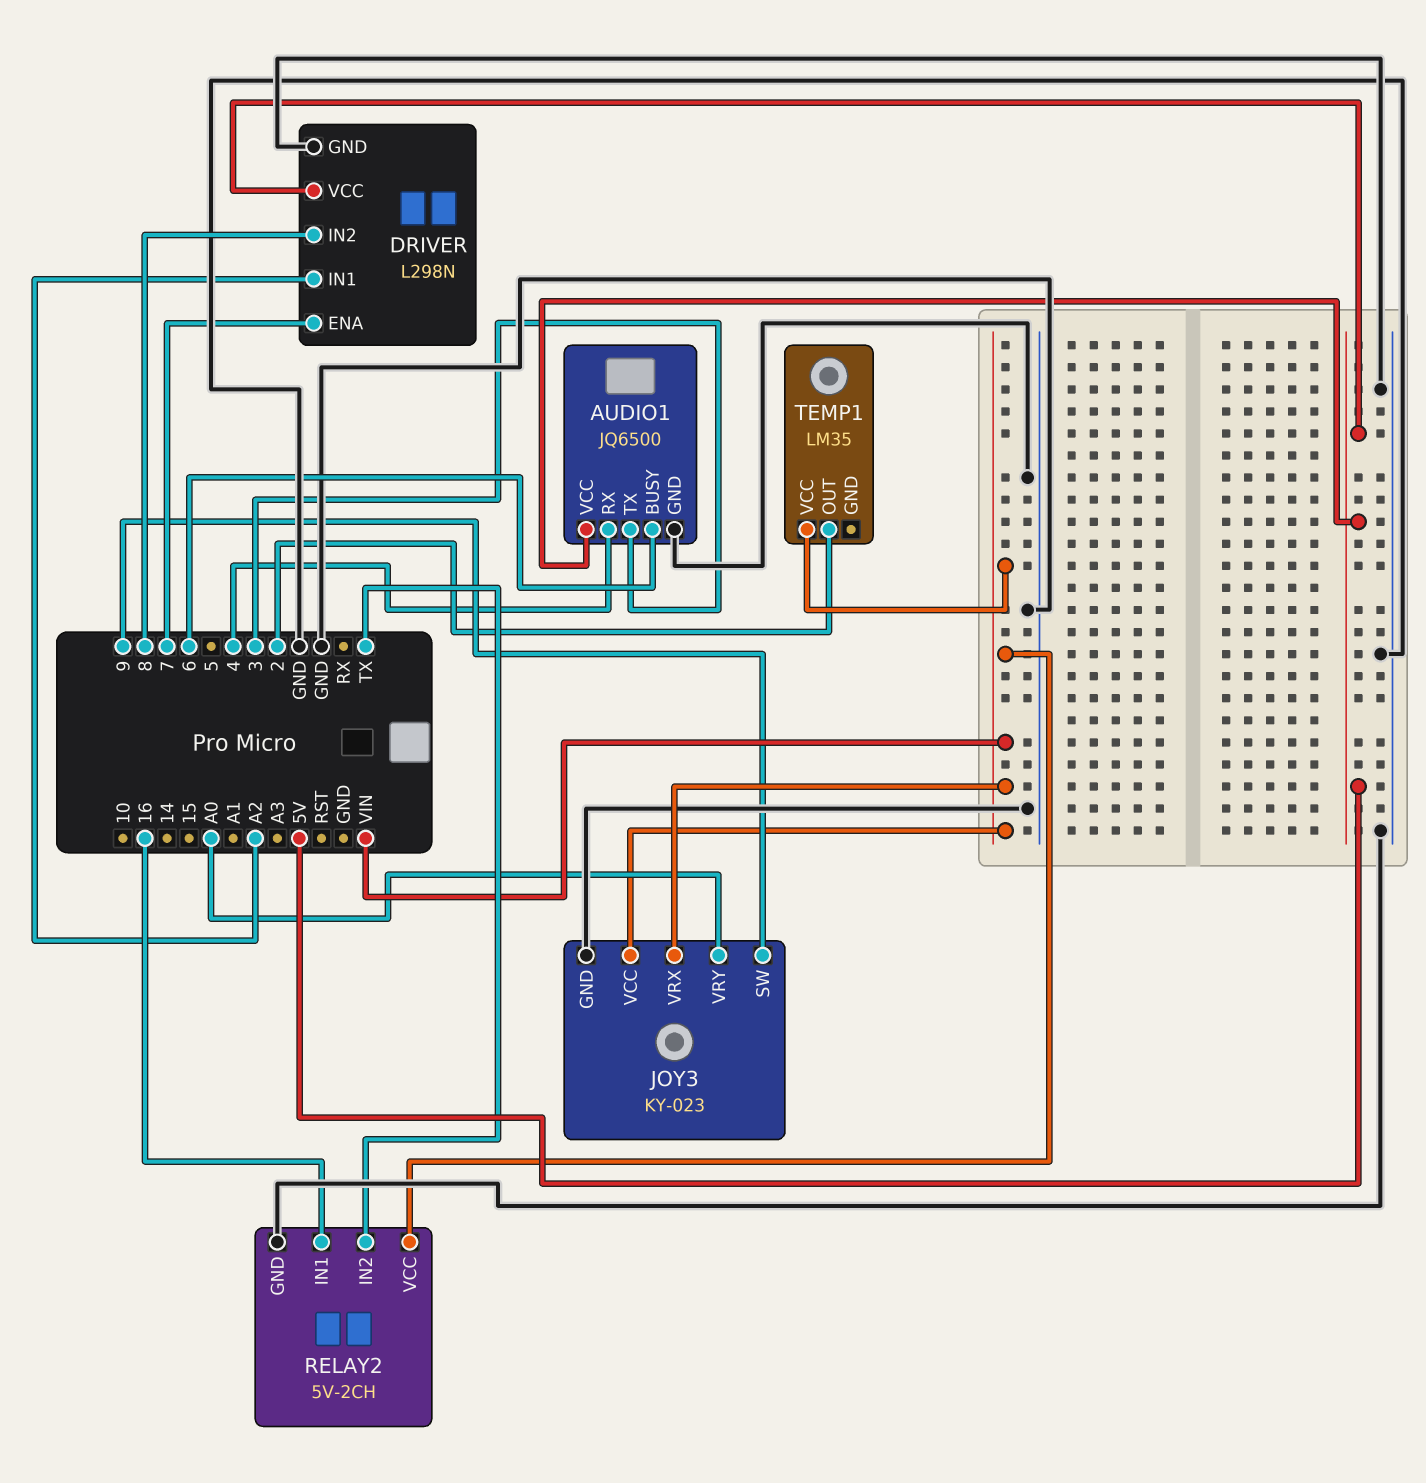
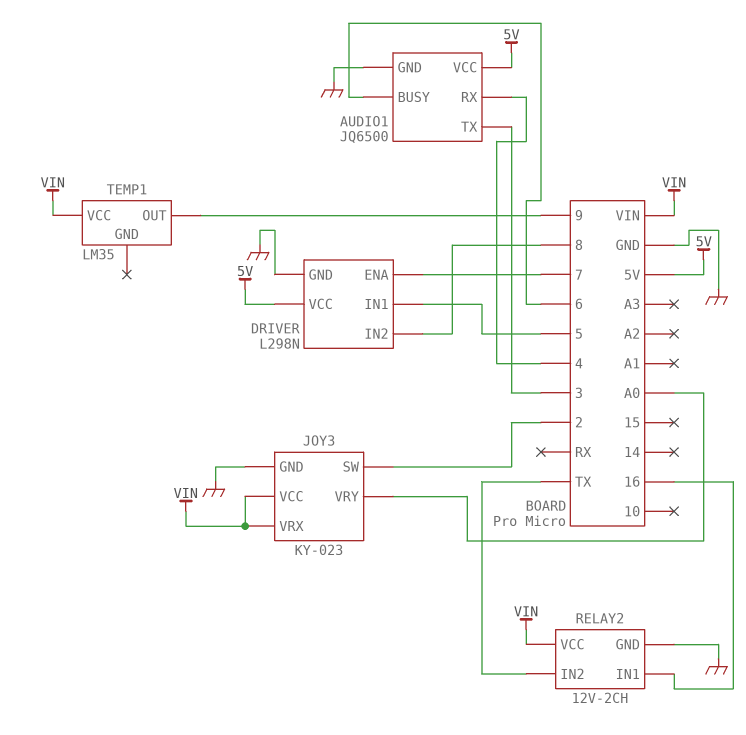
DRIVER pin IN1: A2 -> 5
JOY3 pin SW: 9 -> 2
RELAY2: 5V-2CH -> 12V-2CH
TEMP1 pin OUT: 2 -> 9

